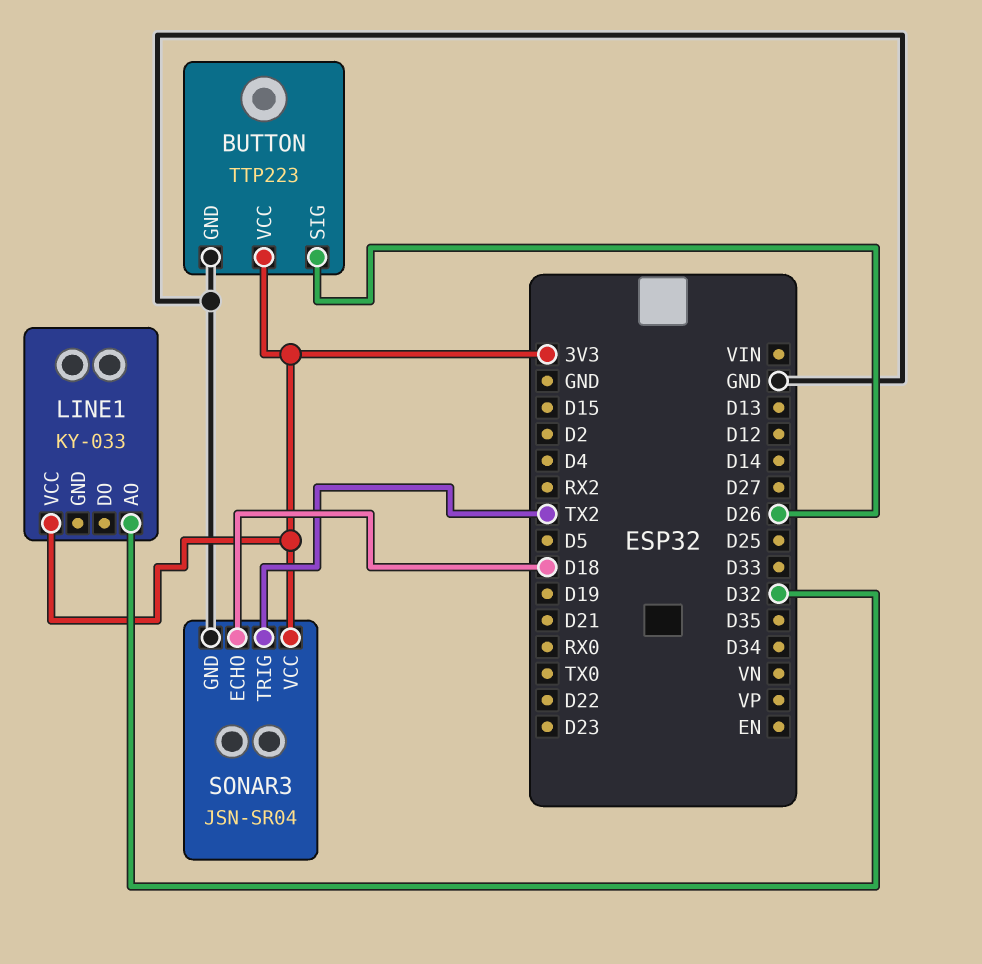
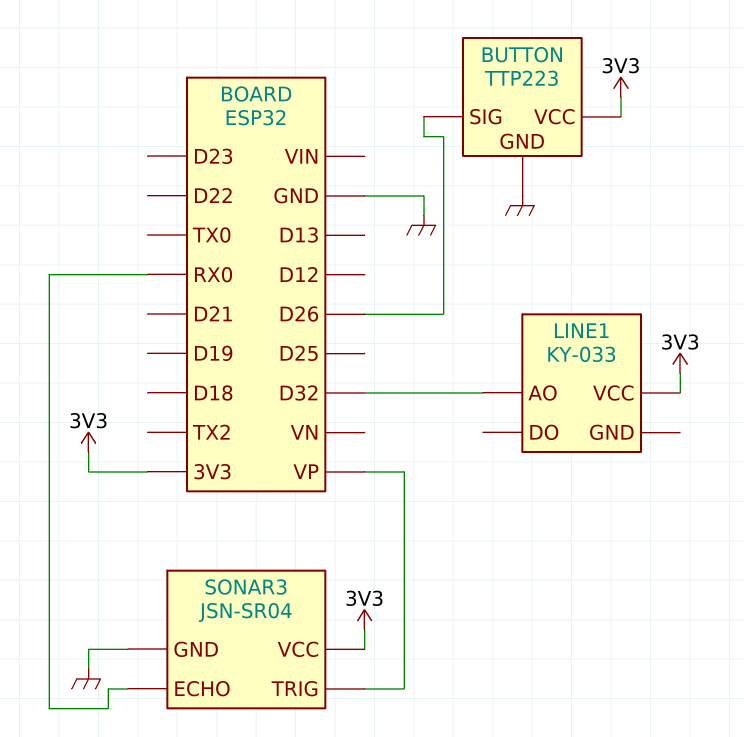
SONAR3 pin ECHO: D18 -> RX0
SONAR3 pin TRIG: TX2 -> VP

